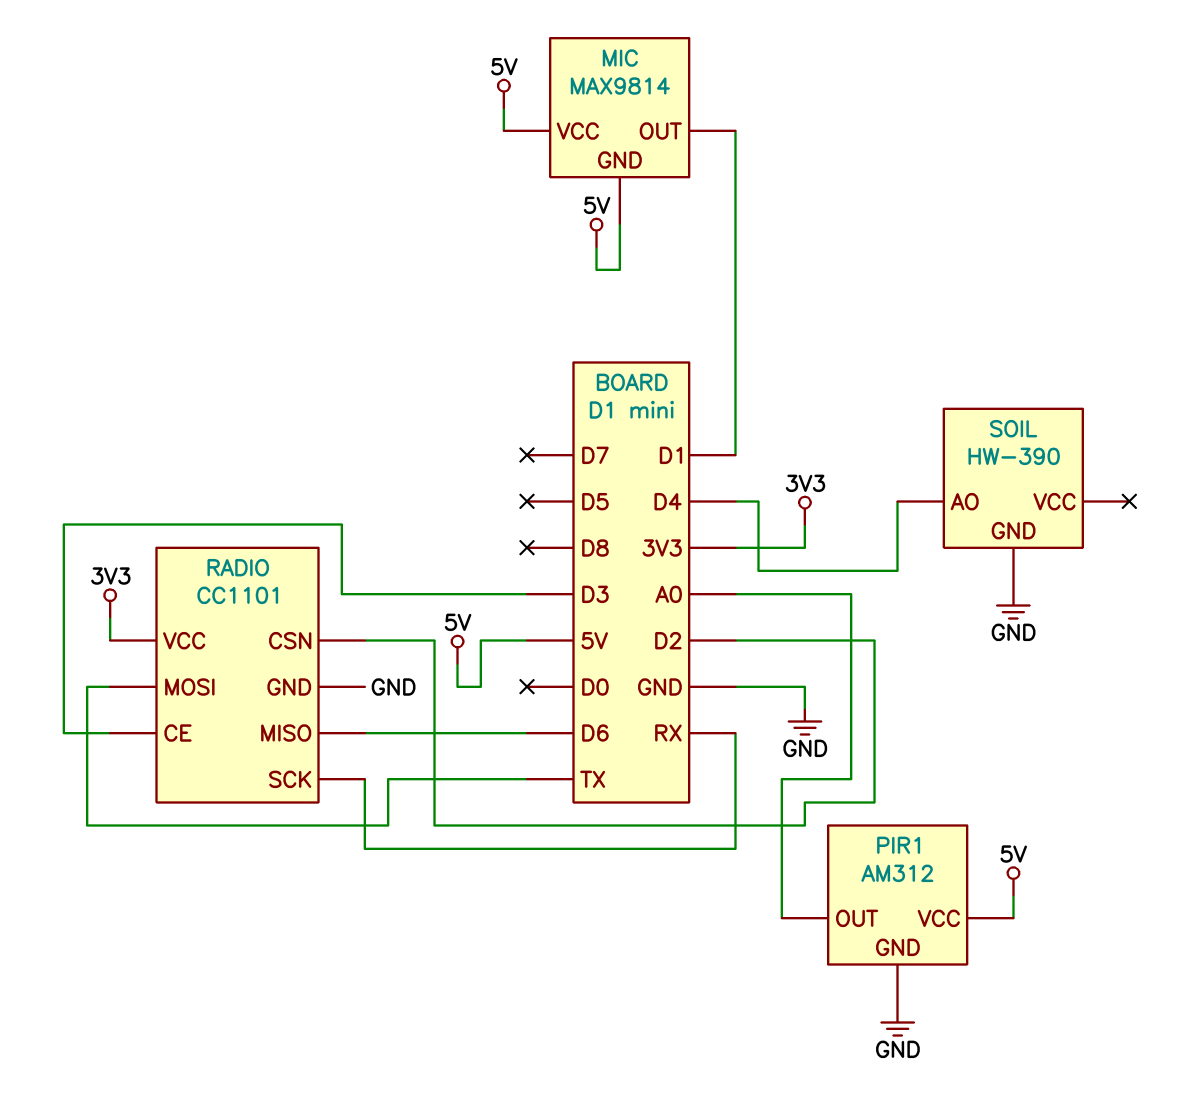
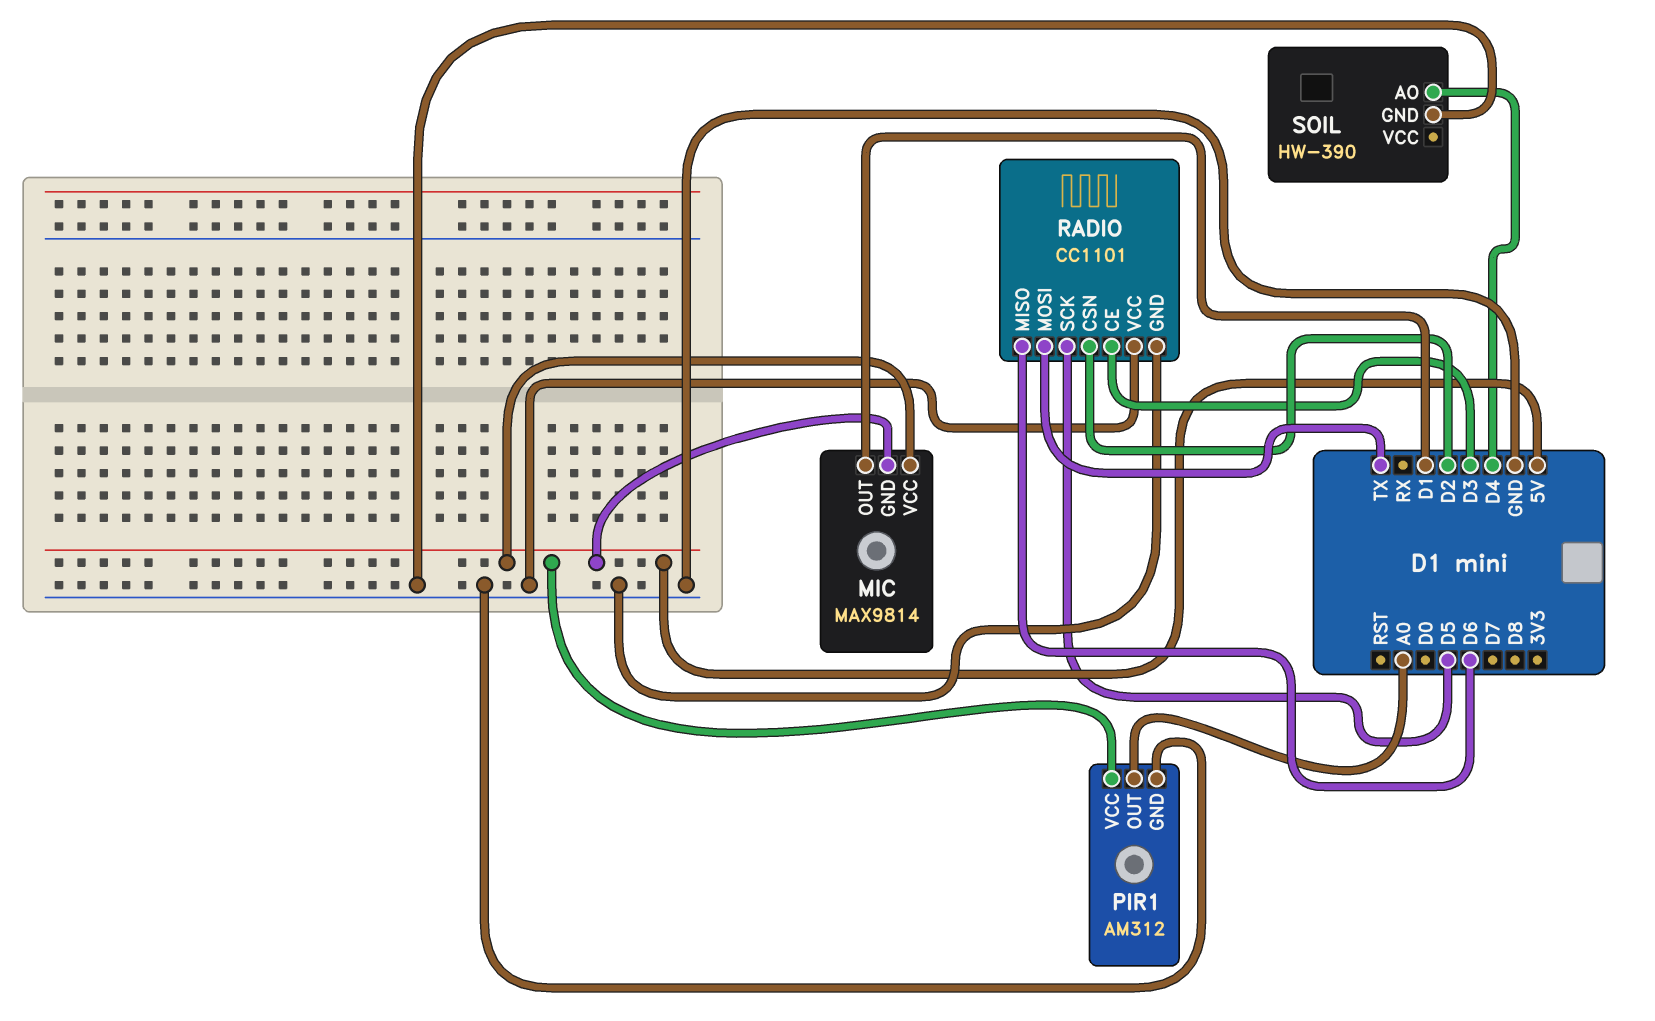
RADIO pin SCK: RX -> D5
RADIO pin VCC: 3V3 -> GND

